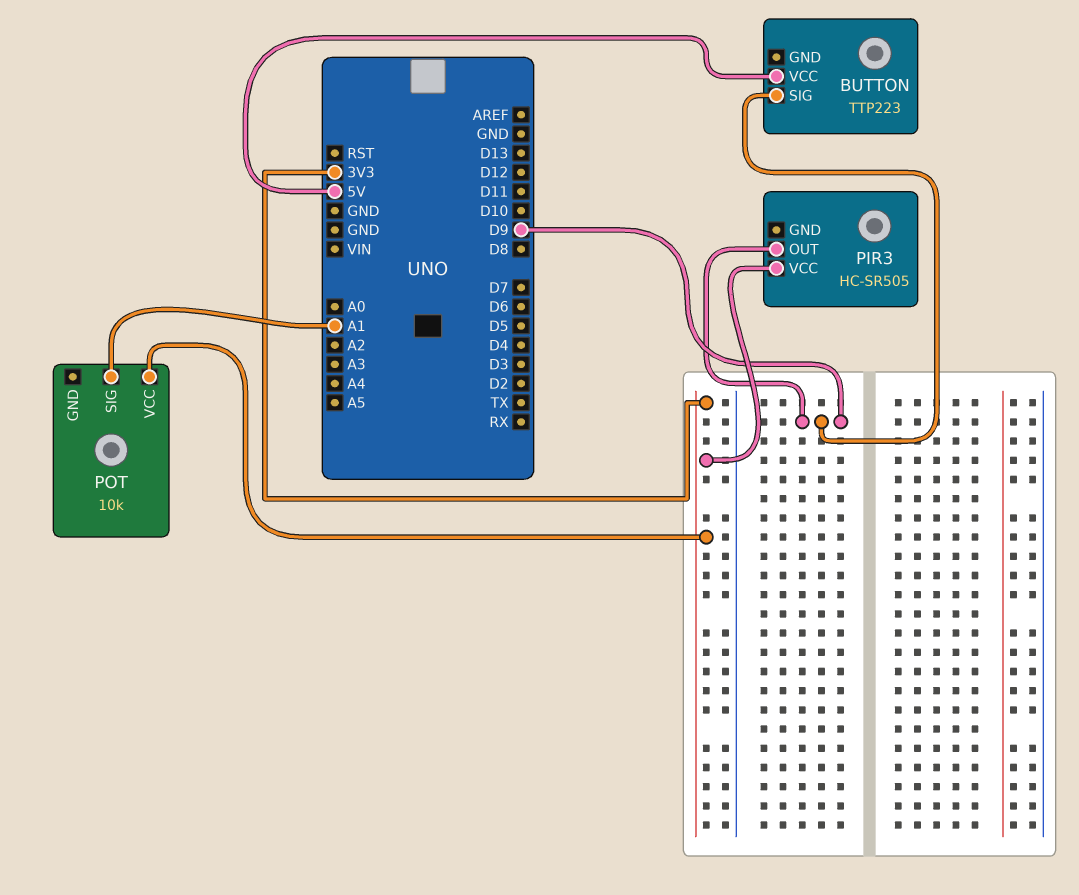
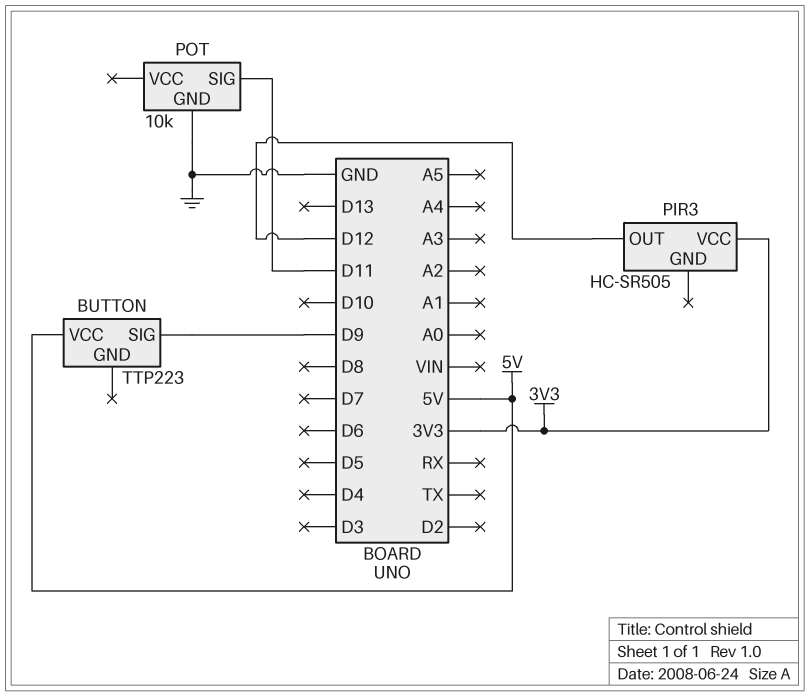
PIR3 pin OUT: D9 -> D12
POT pin GND: none -> GND
POT pin SIG: A1 -> D11
POT pin VCC: 3V3 -> none

